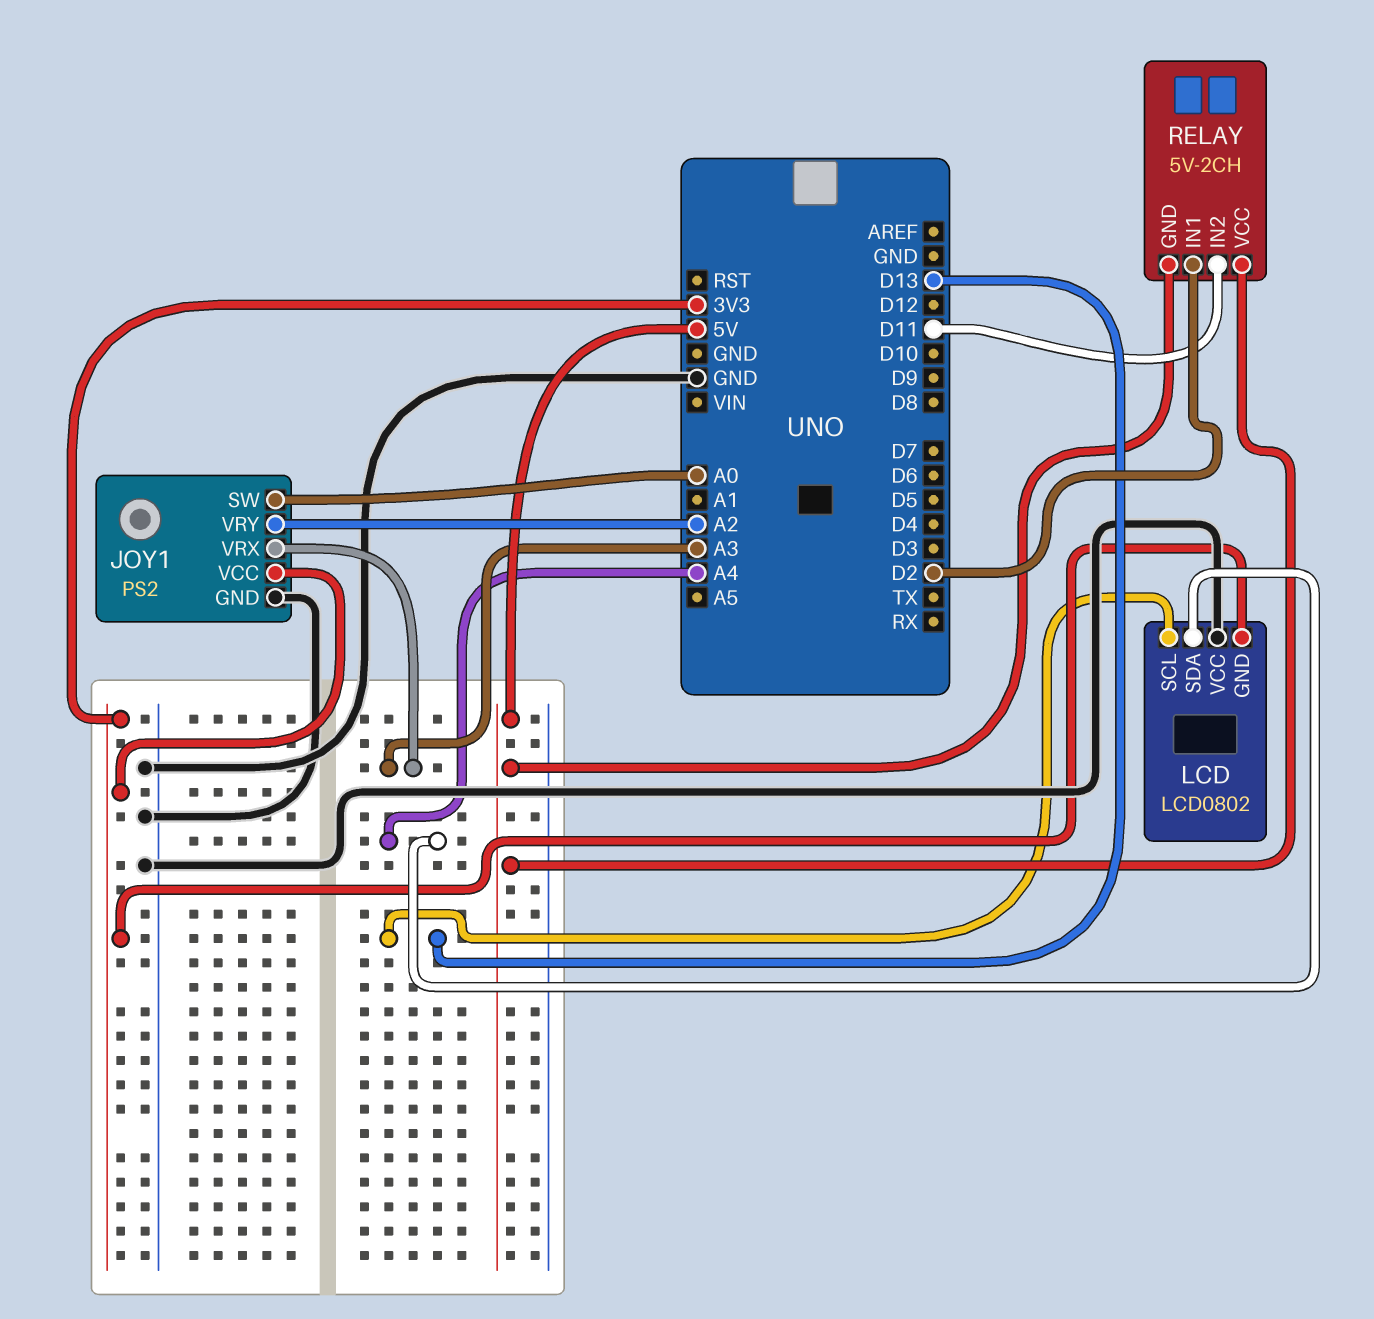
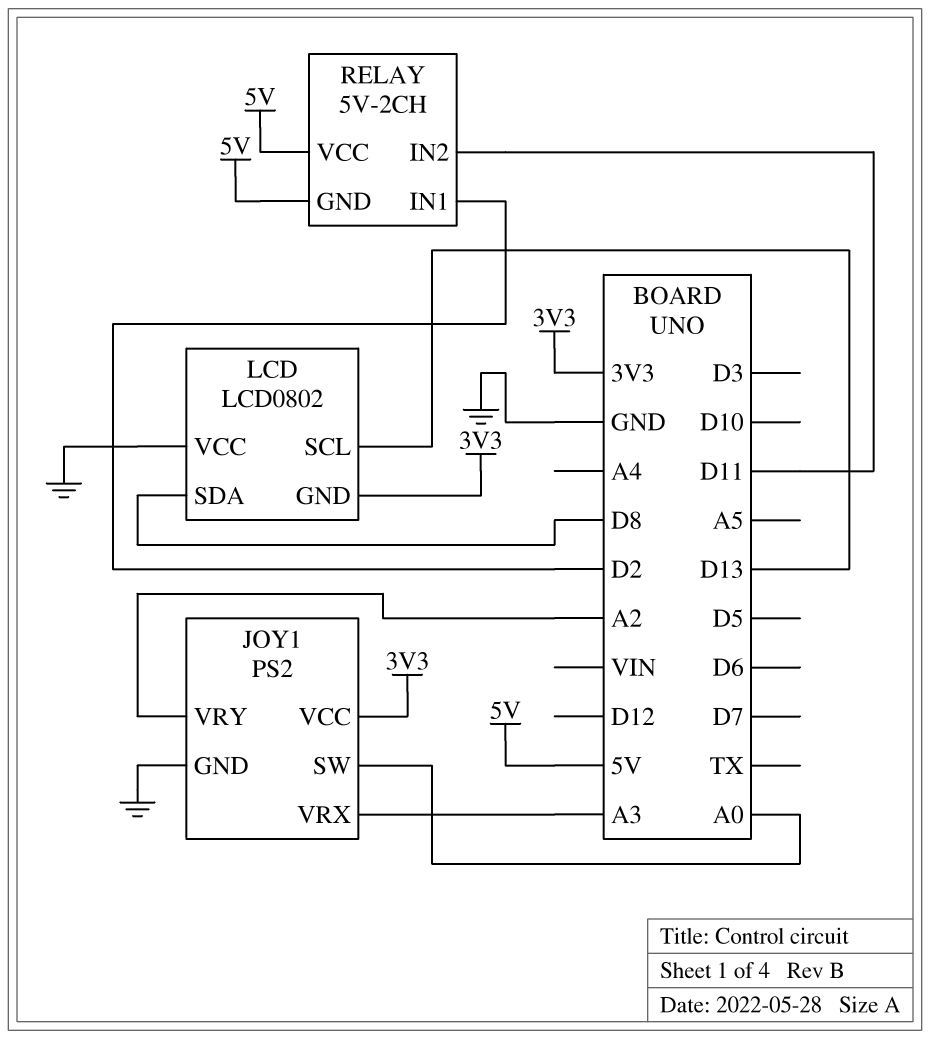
LCD pin SDA: A4 -> D8

